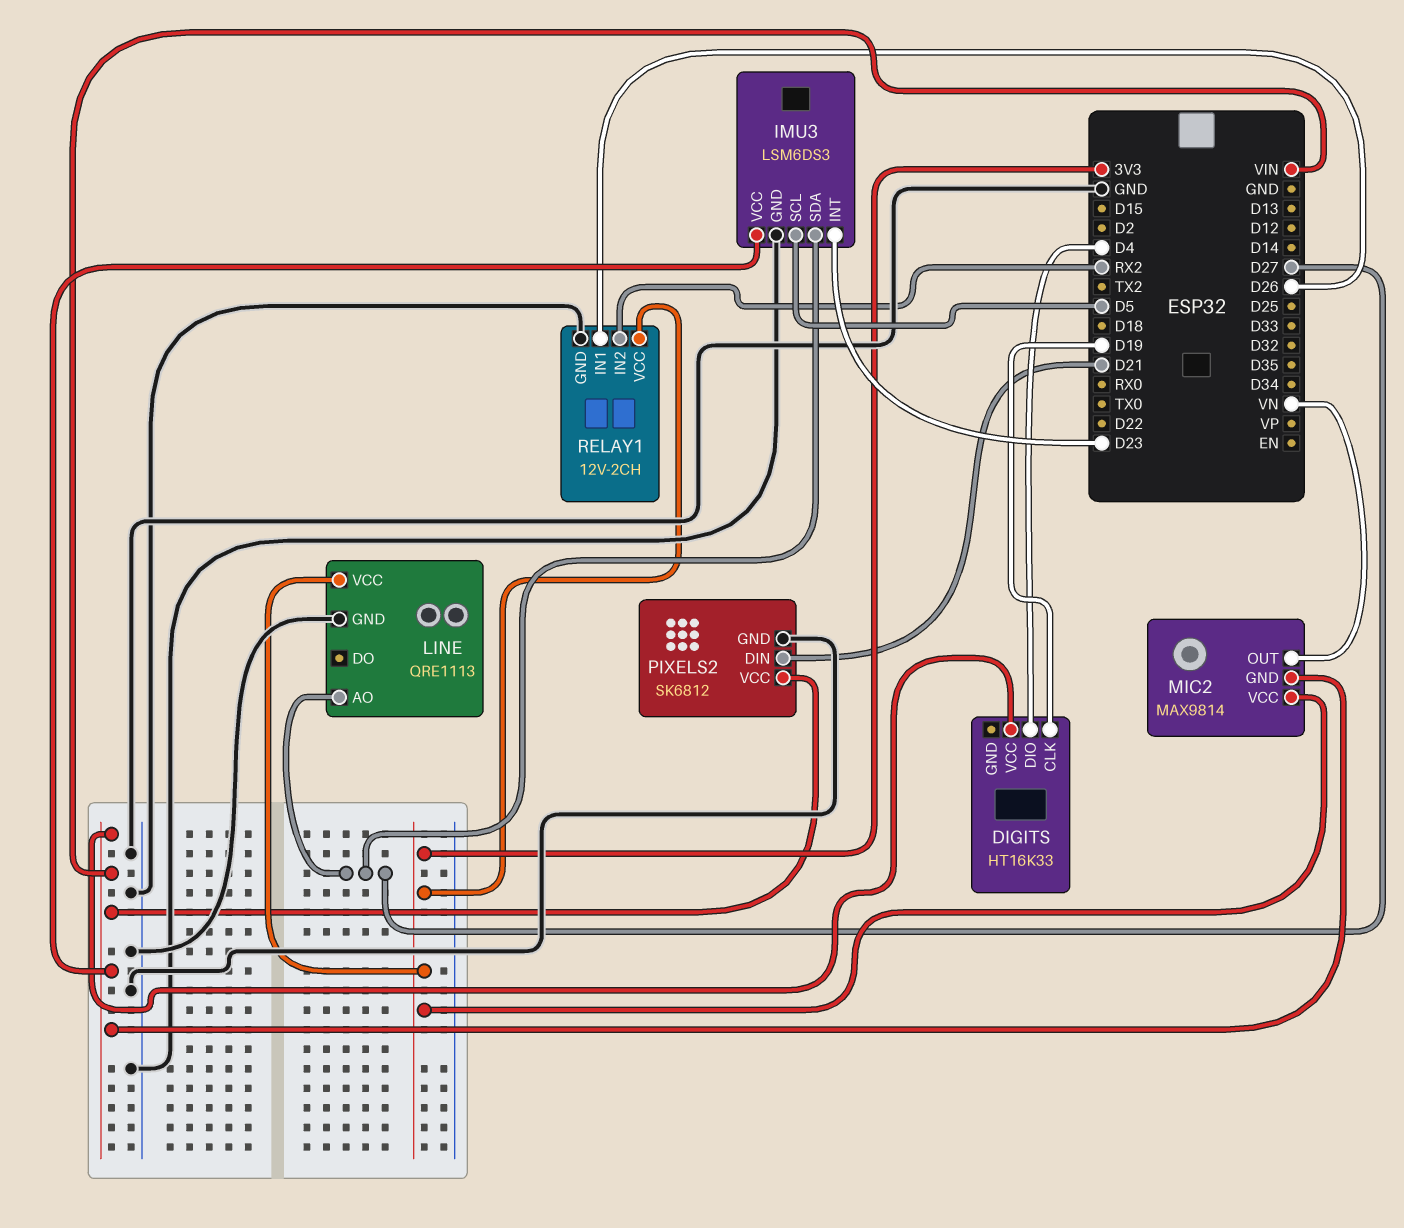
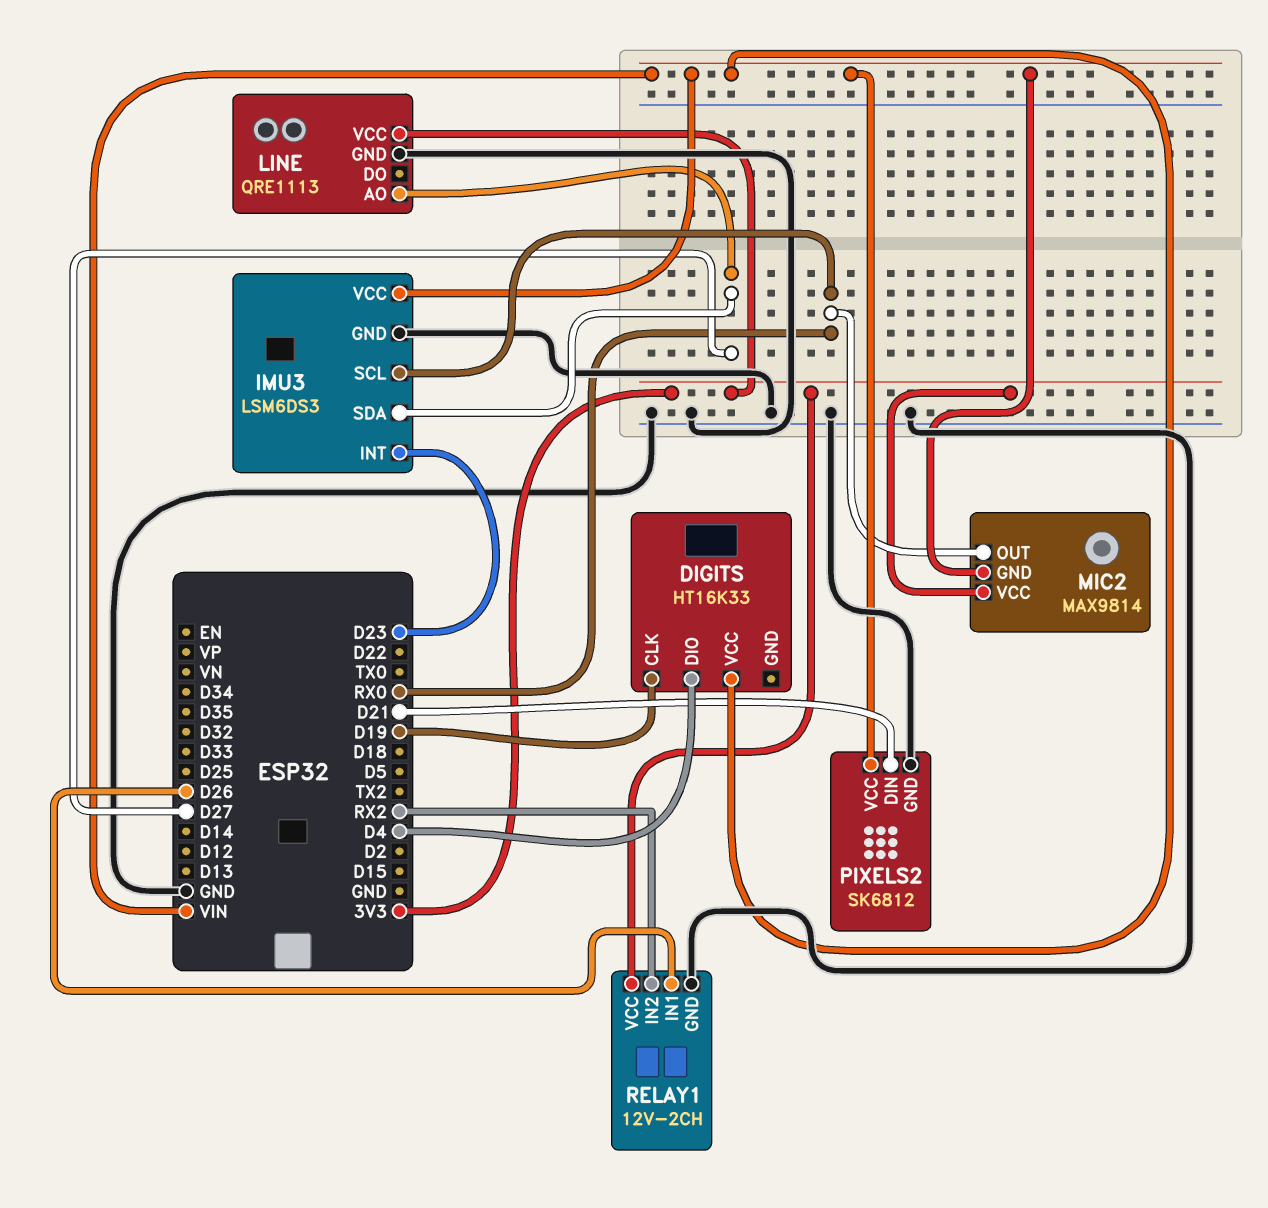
IMU3 pin SCL: D5 -> RX0
MIC2 pin OUT: VN -> RX0

